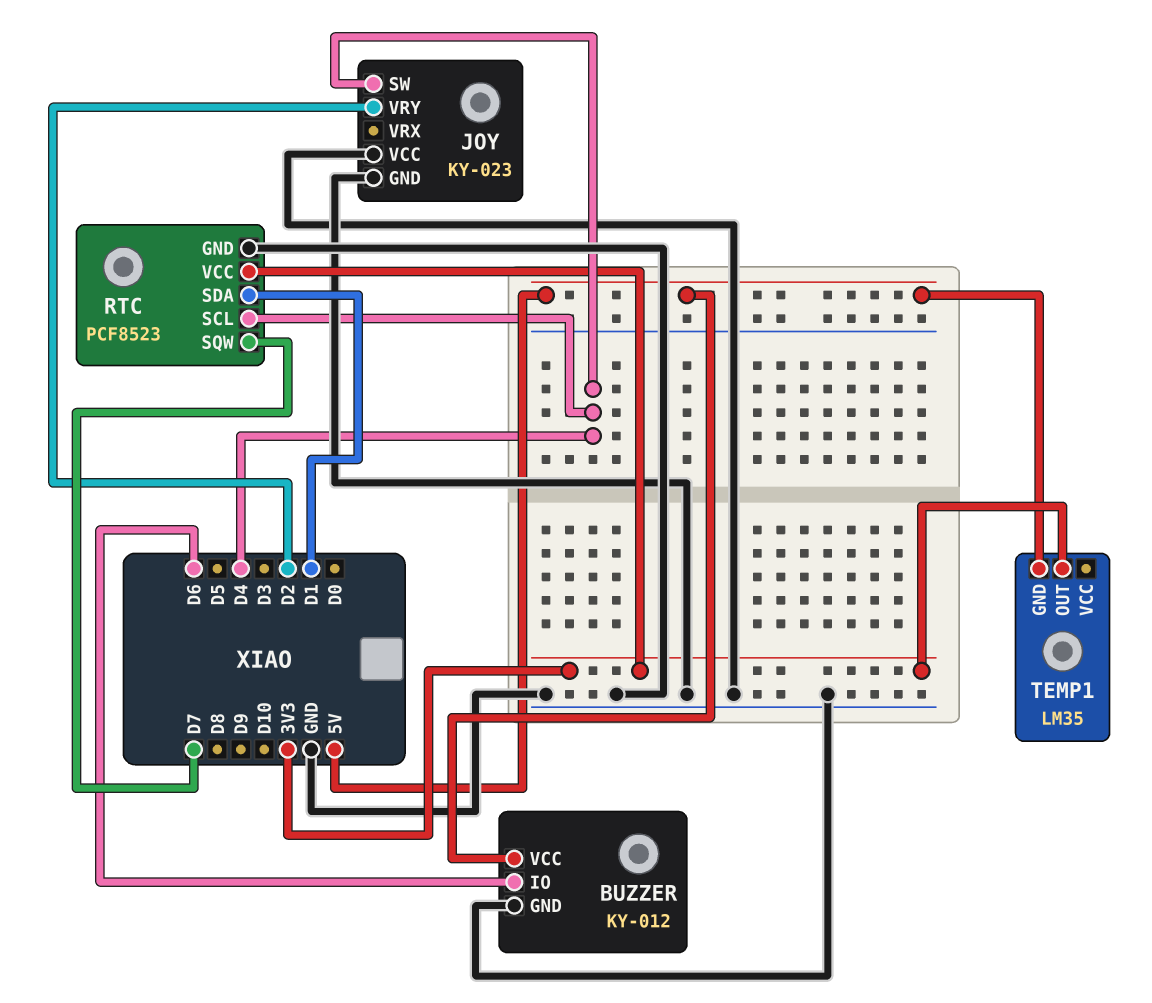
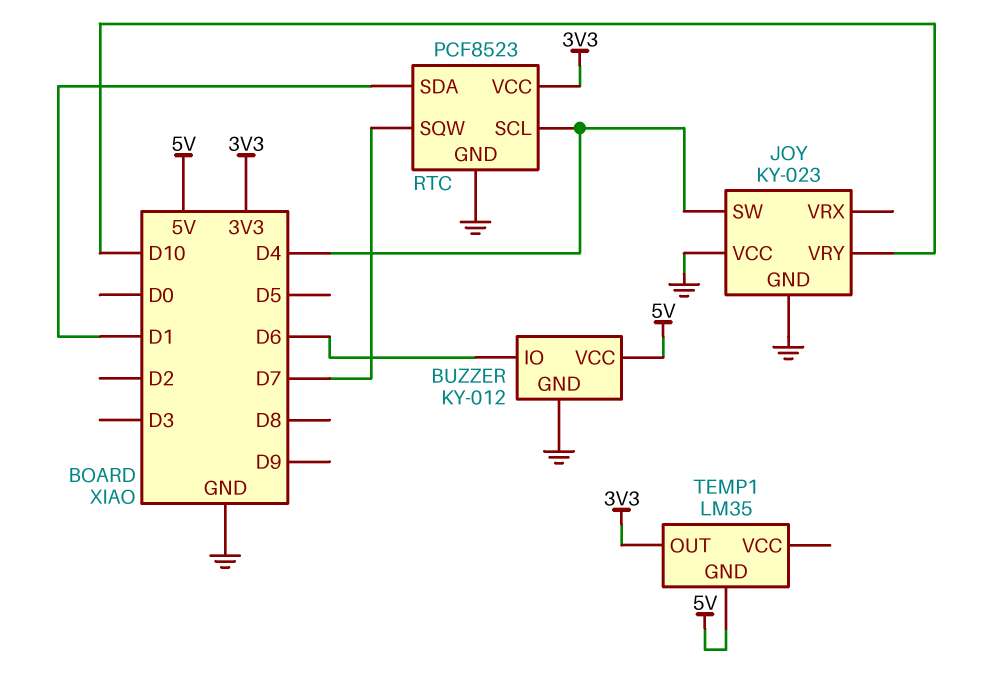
JOY pin VRY: D2 -> D10

